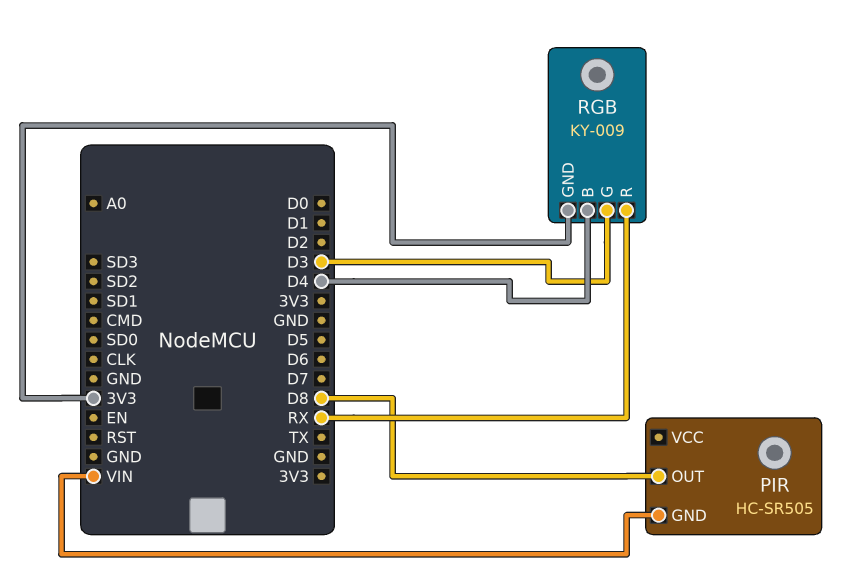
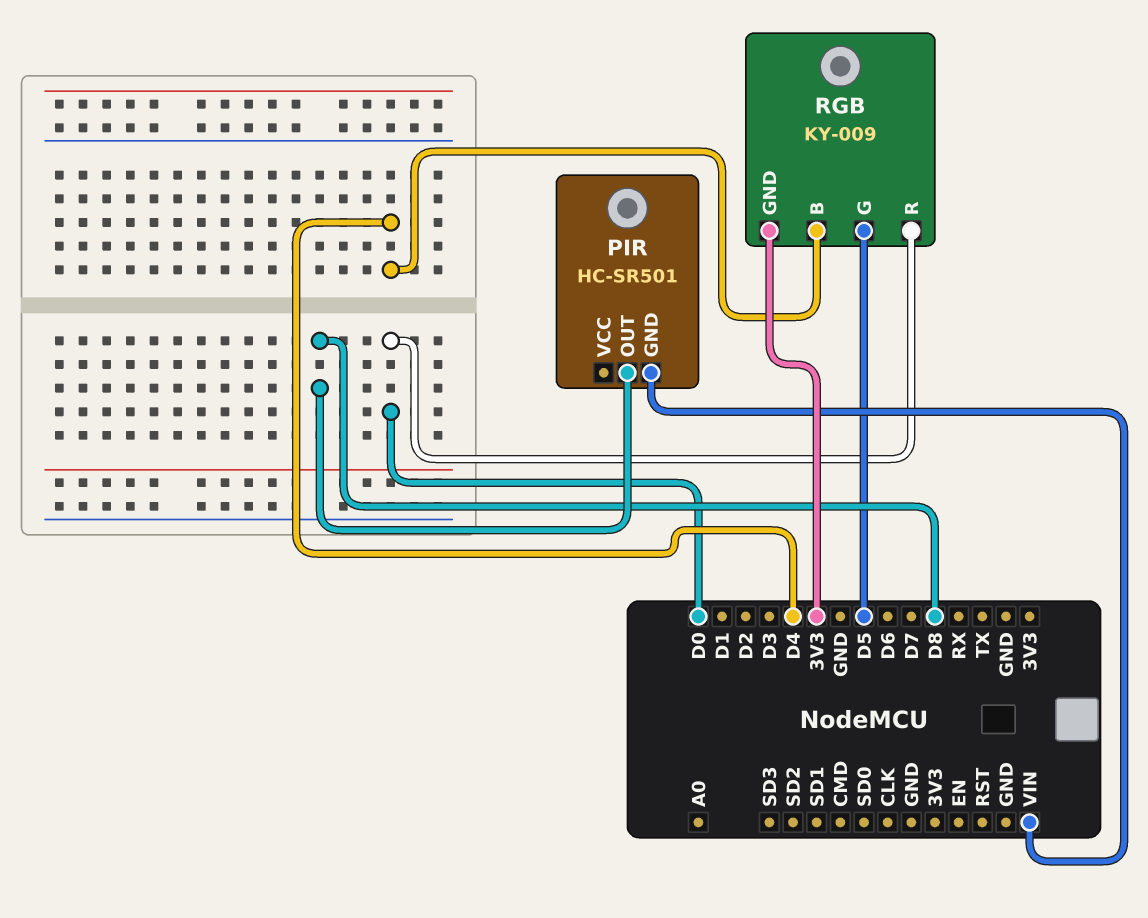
PIR: HC-SR505 -> HC-SR501
RGB pin G: D3 -> D5
RGB pin R: RX -> D0

